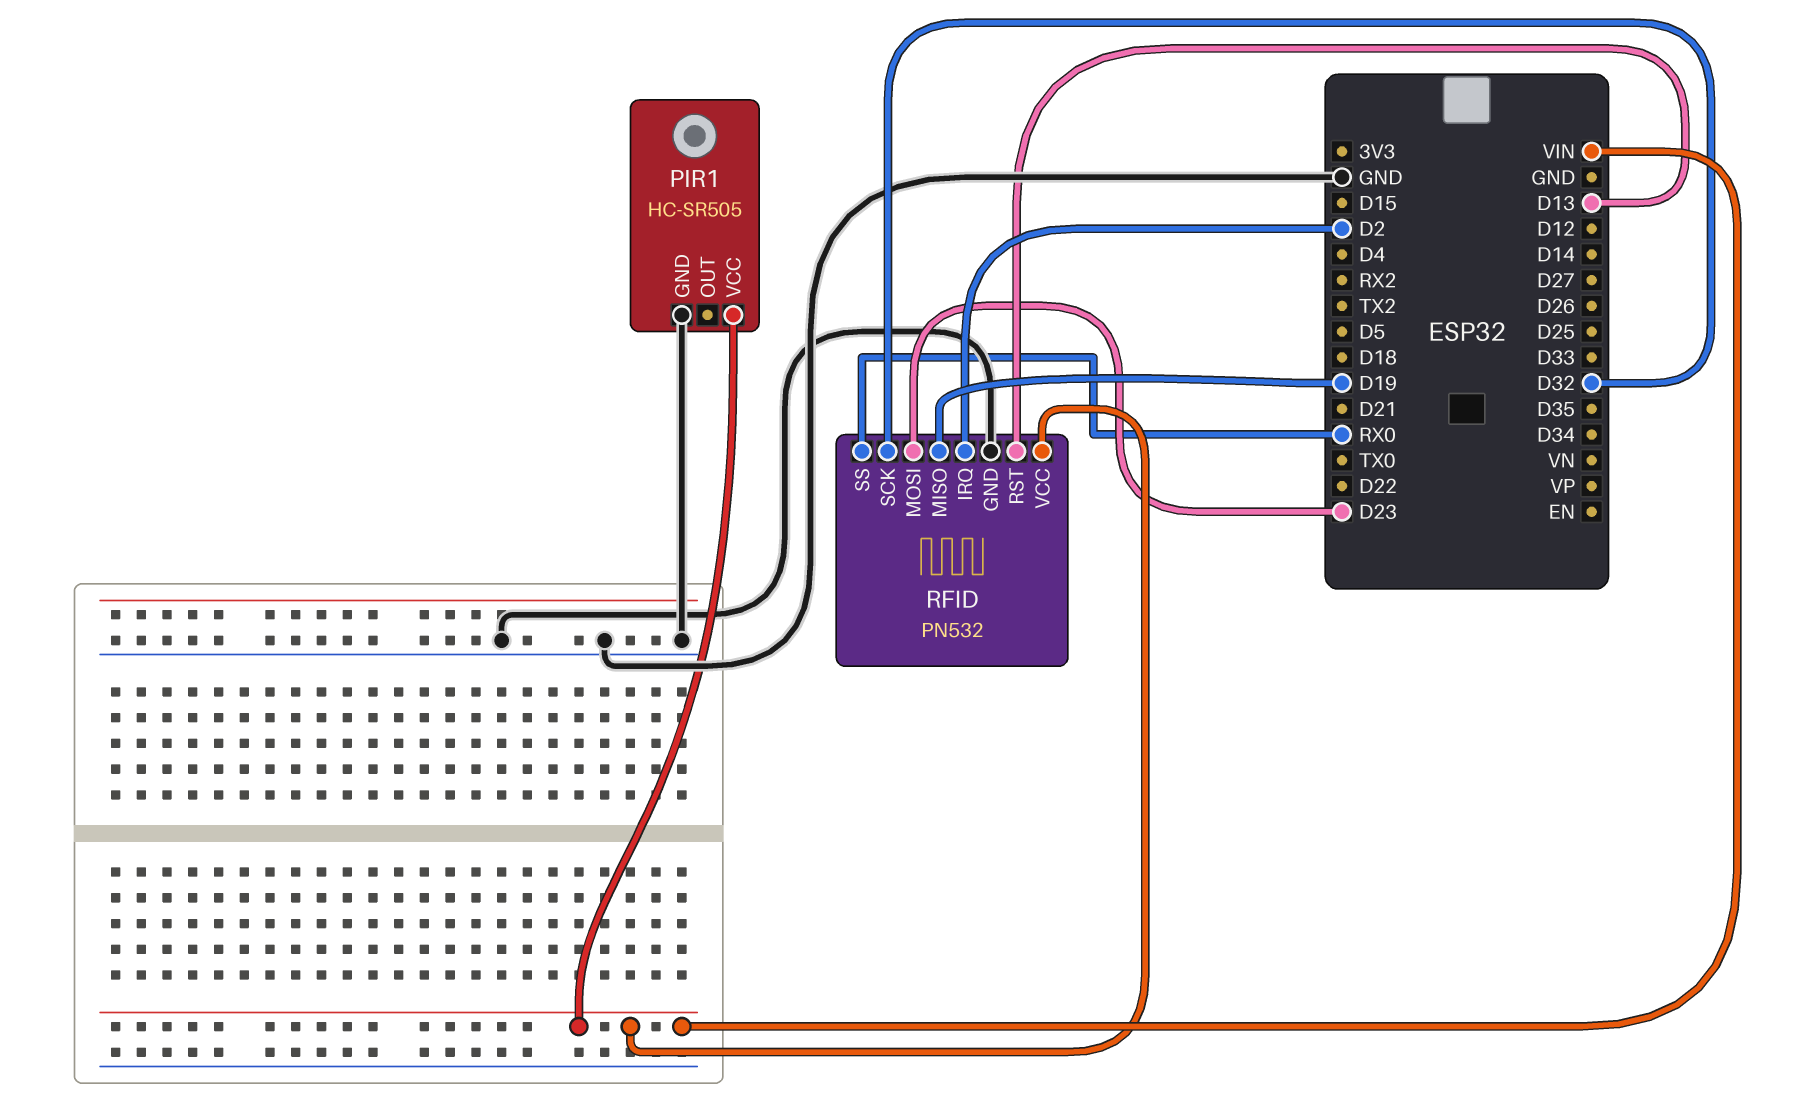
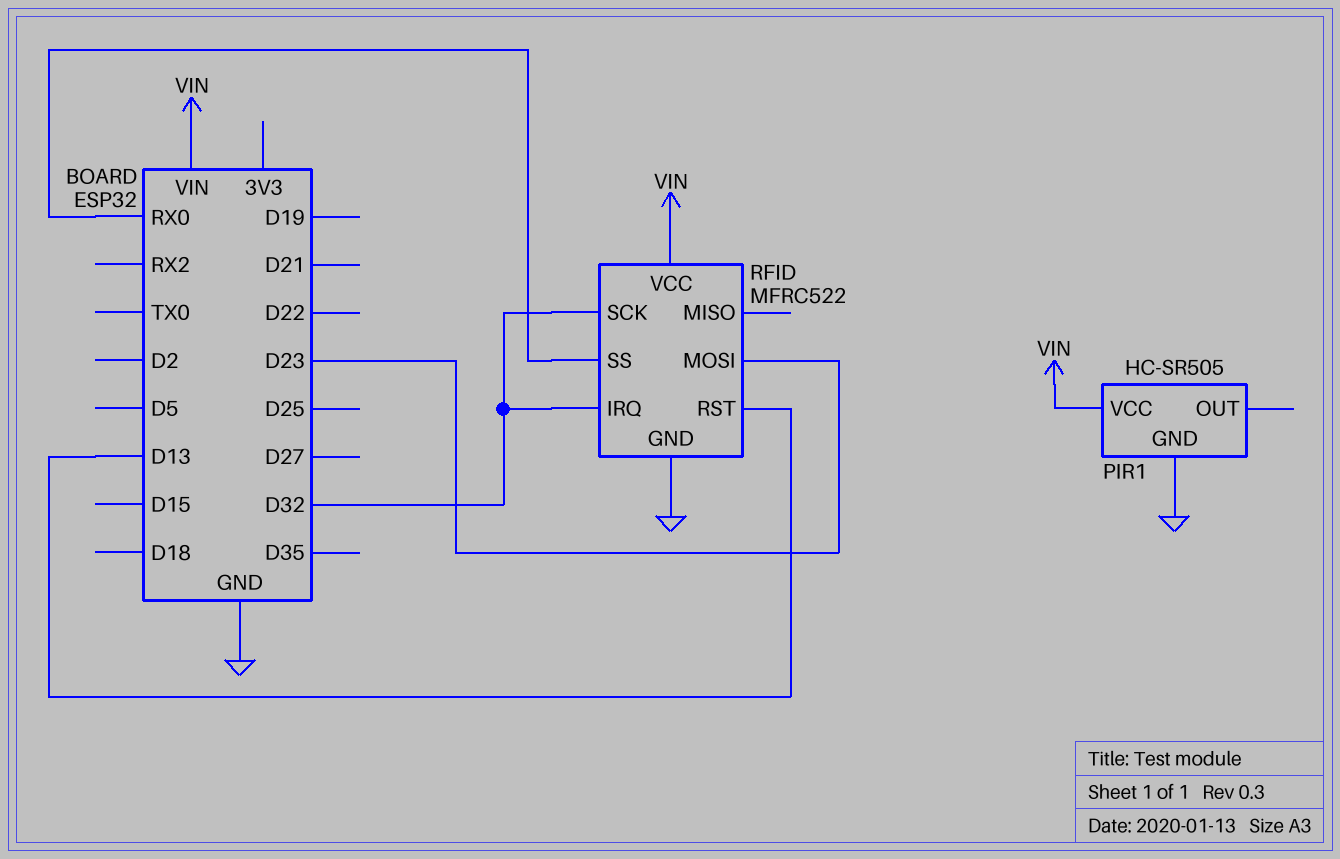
RFID: PN532 -> MFRC522
RFID pin IRQ: D2 -> D32
RFID pin MISO: D19 -> none

